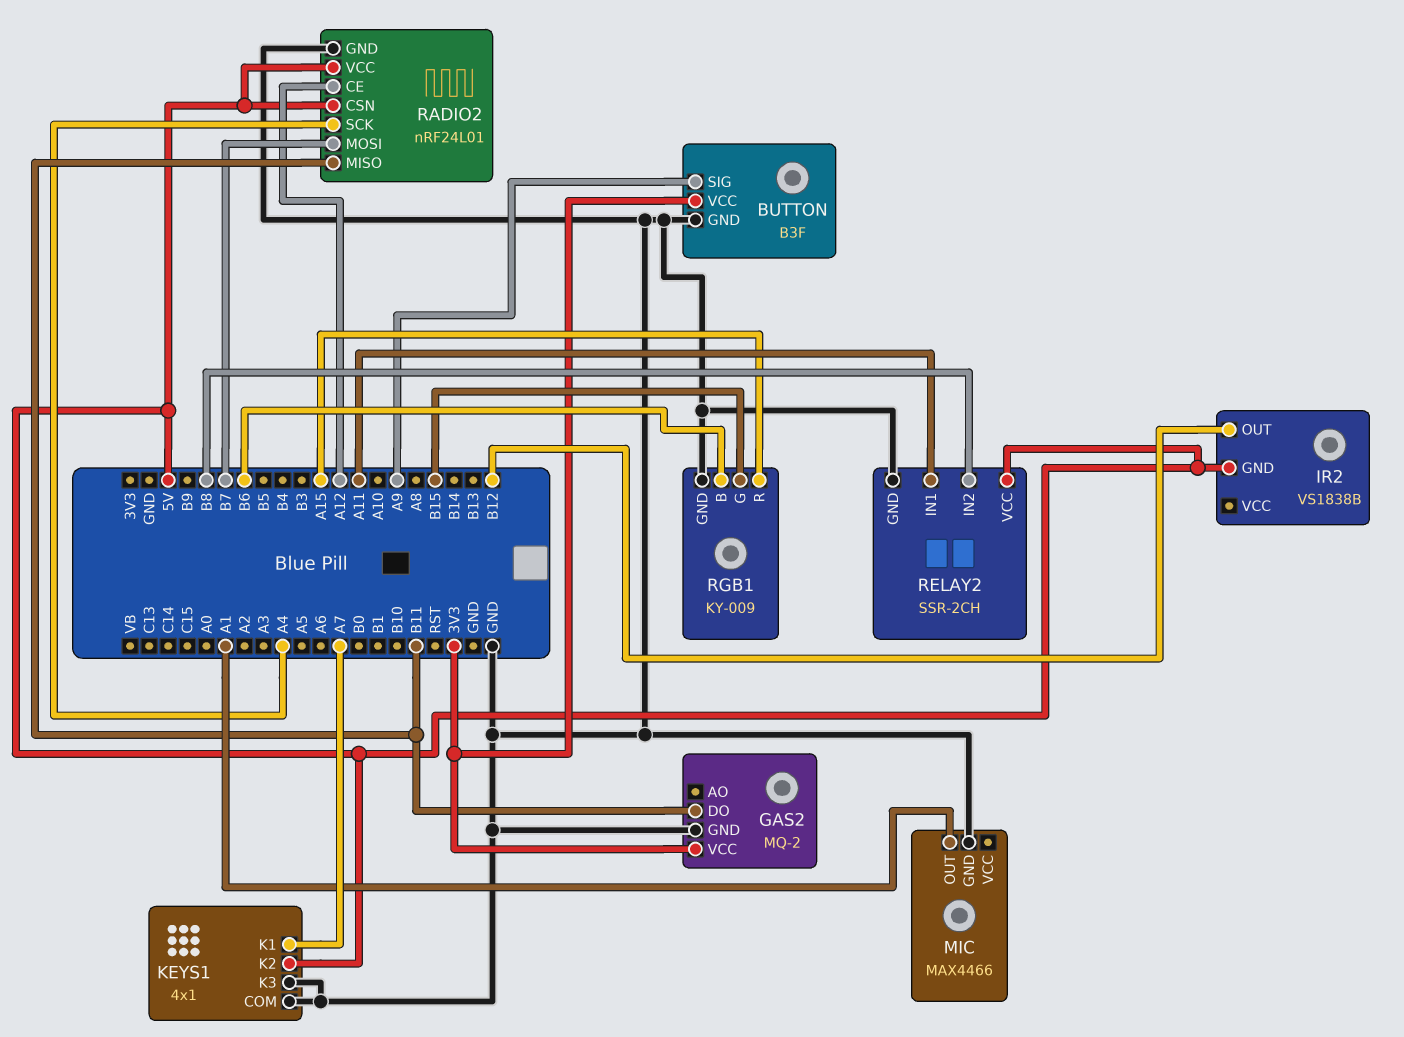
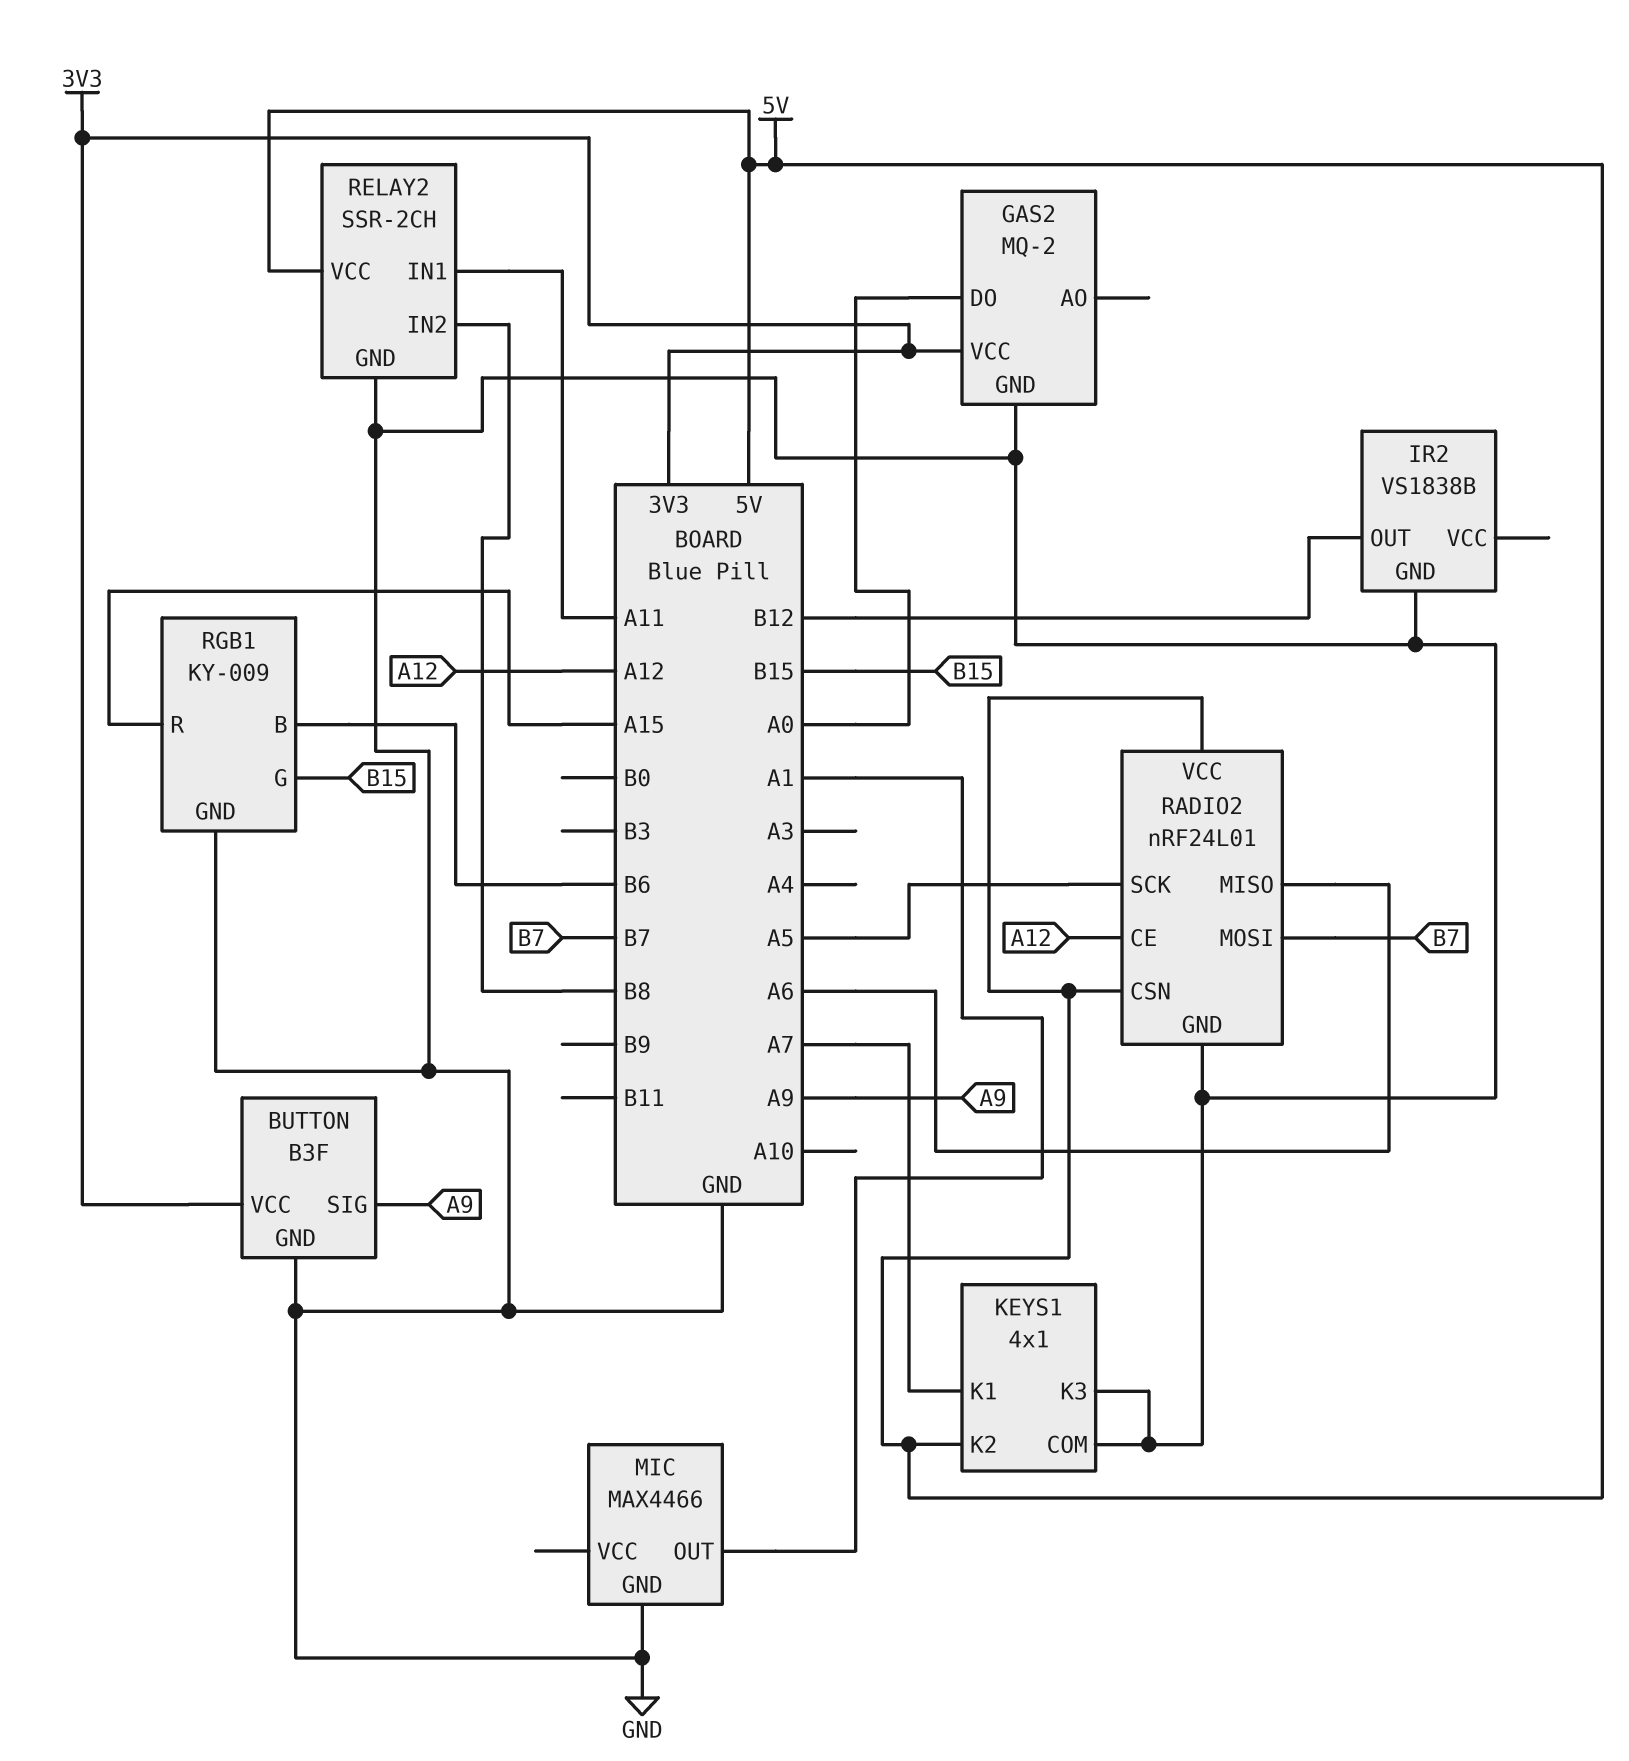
GAS2 pin DO: B11 -> A0
IR2 pin GND: 5V -> GND
RADIO2 pin MISO: B11 -> A6
RADIO2 pin SCK: A4 -> A5

